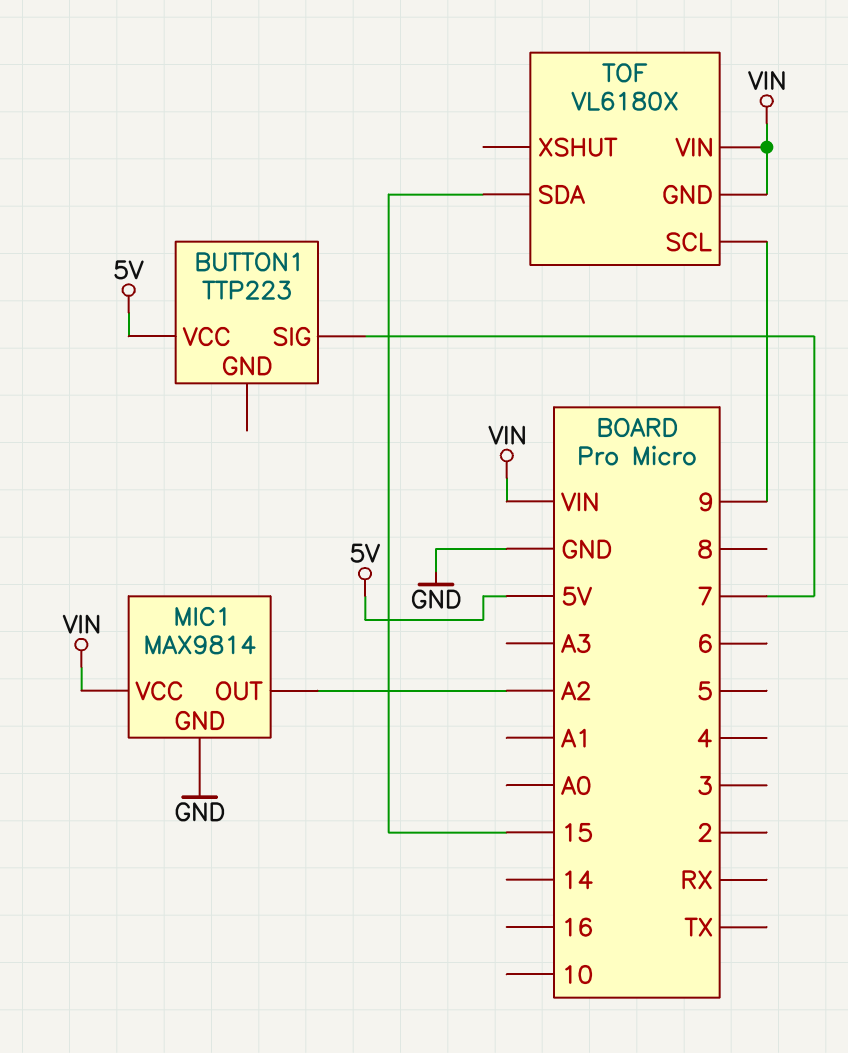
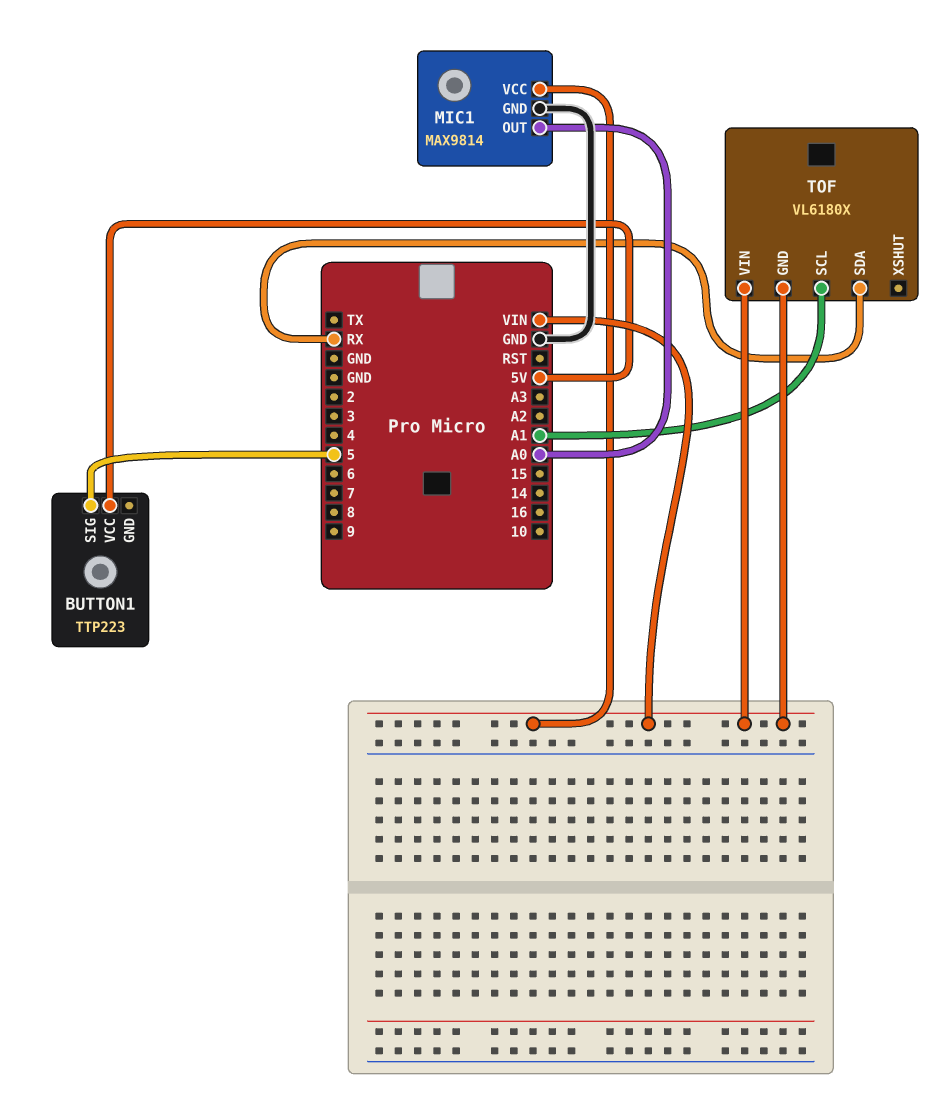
BUTTON1 pin SIG: 7 -> 5
MIC1 pin OUT: A2 -> A0
TOF pin SCL: 9 -> A1
TOF pin SDA: 15 -> RX

